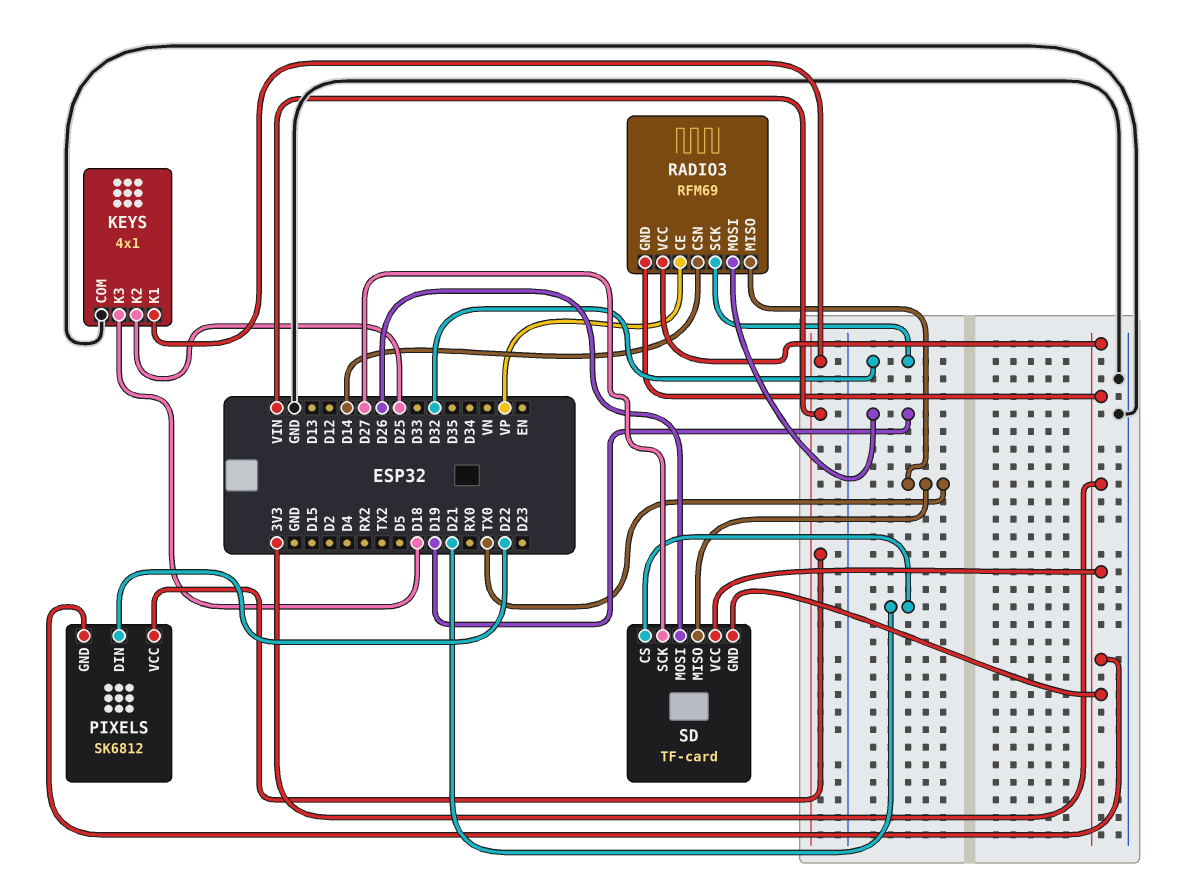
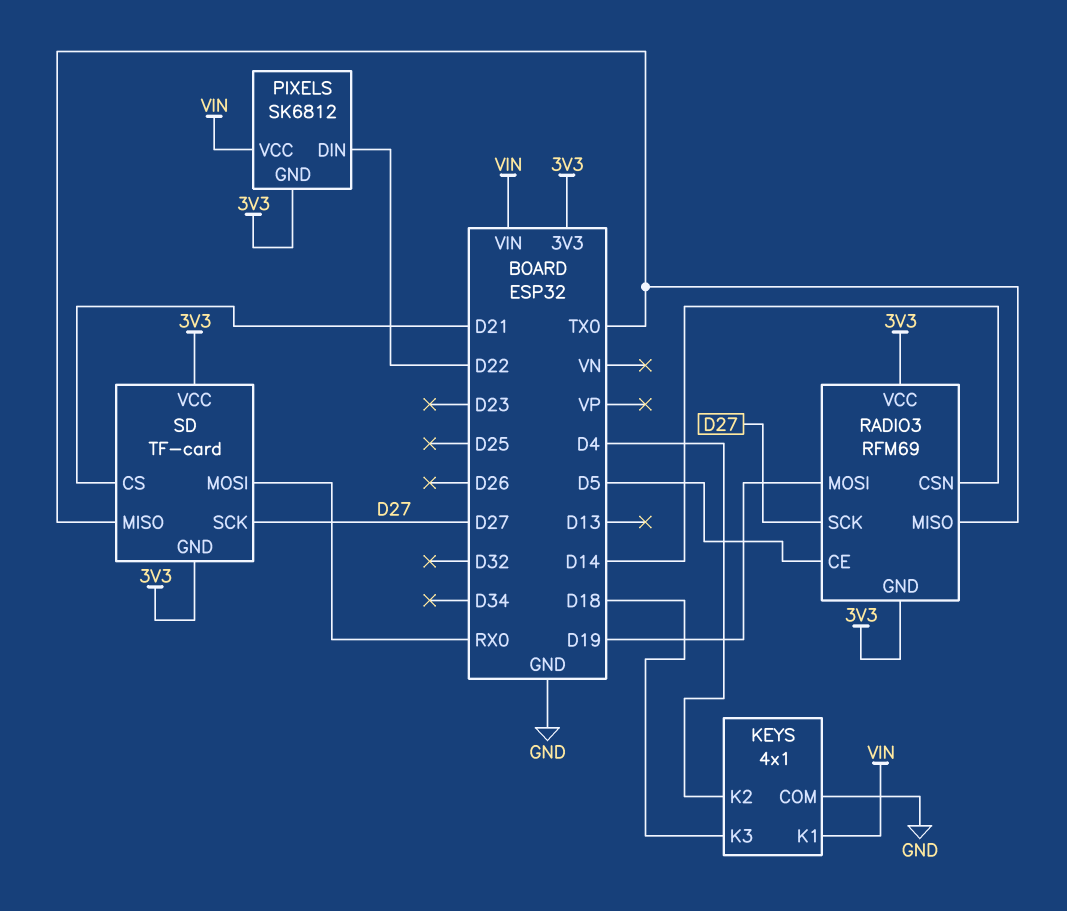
KEYS pin K2: D25 -> D4
RADIO3 pin CE: VP -> D5
RADIO3 pin SCK: D32 -> D27
SD pin MOSI: D26 -> RX0

